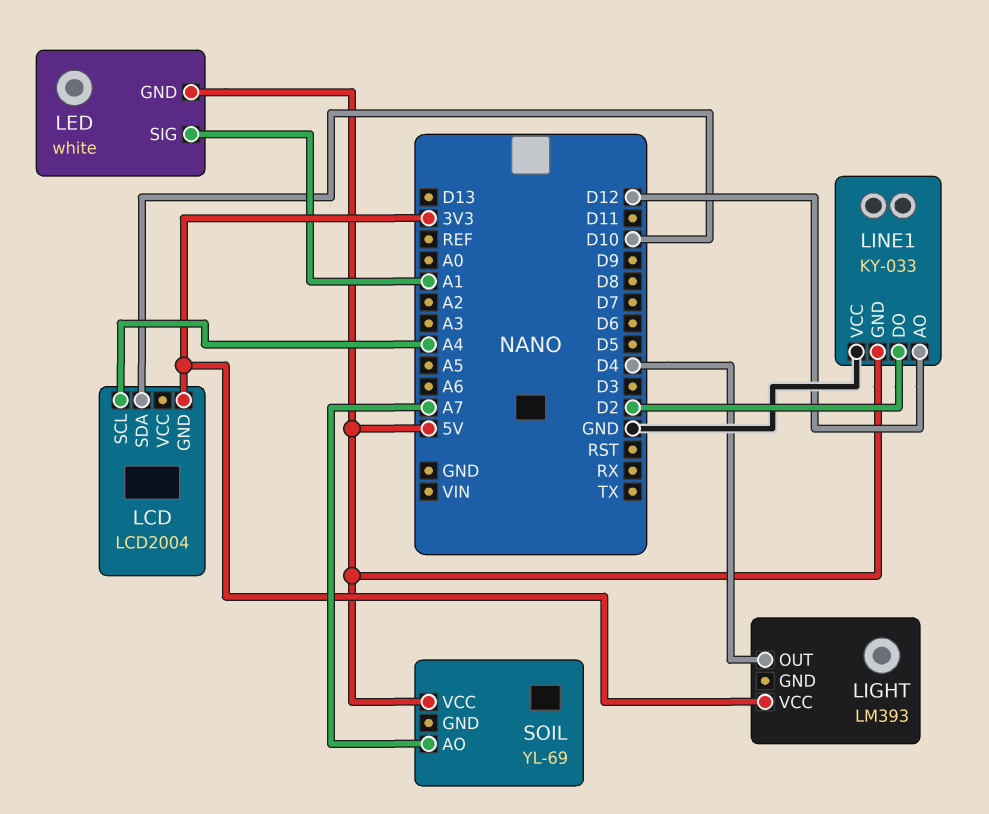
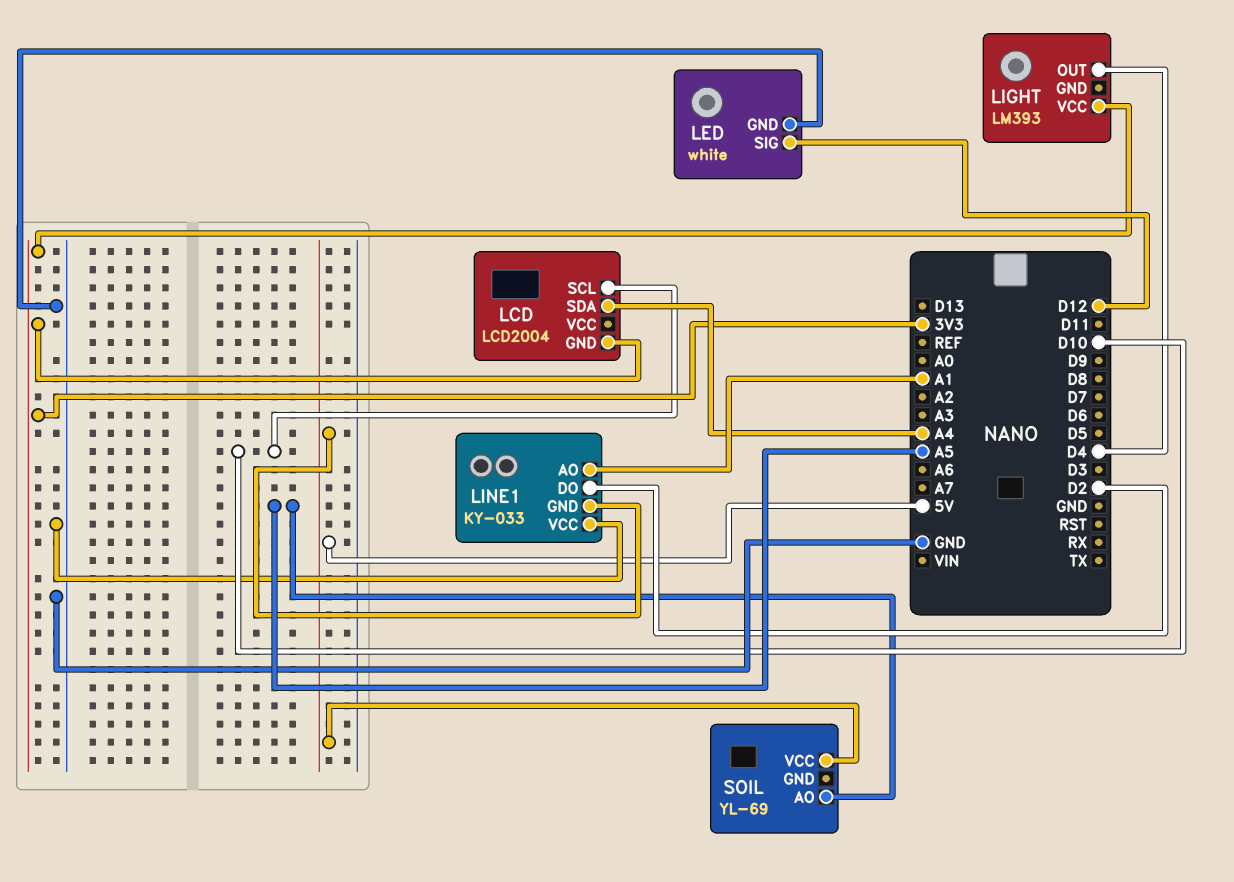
LCD pin SCL: A4 -> D10
LCD pin SDA: D10 -> A4
LED pin GND: 5V -> GND
LED pin SIG: A1 -> D12
LINE1 pin AO: D12 -> A1
SOIL pin AO: A7 -> A5

